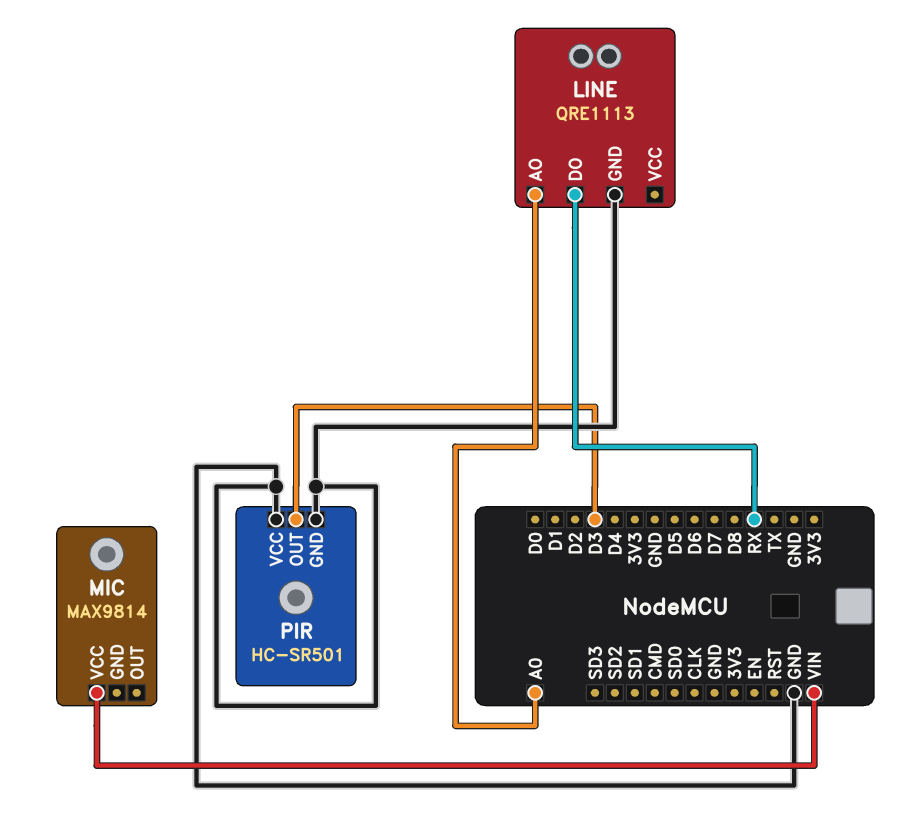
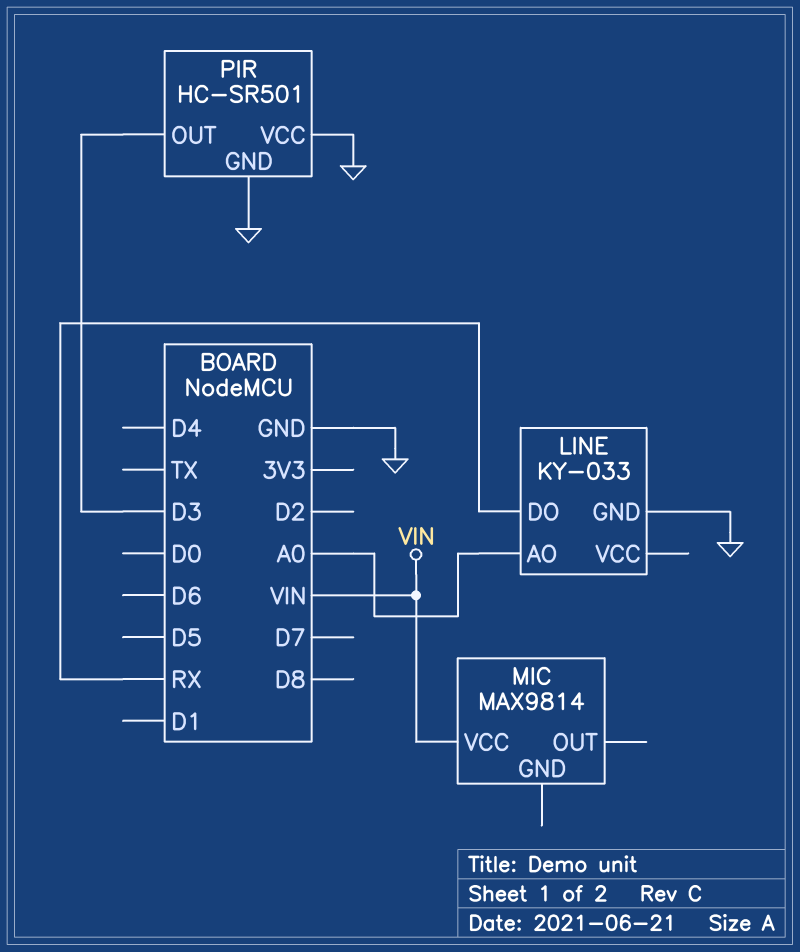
LINE: QRE1113 -> KY-033

